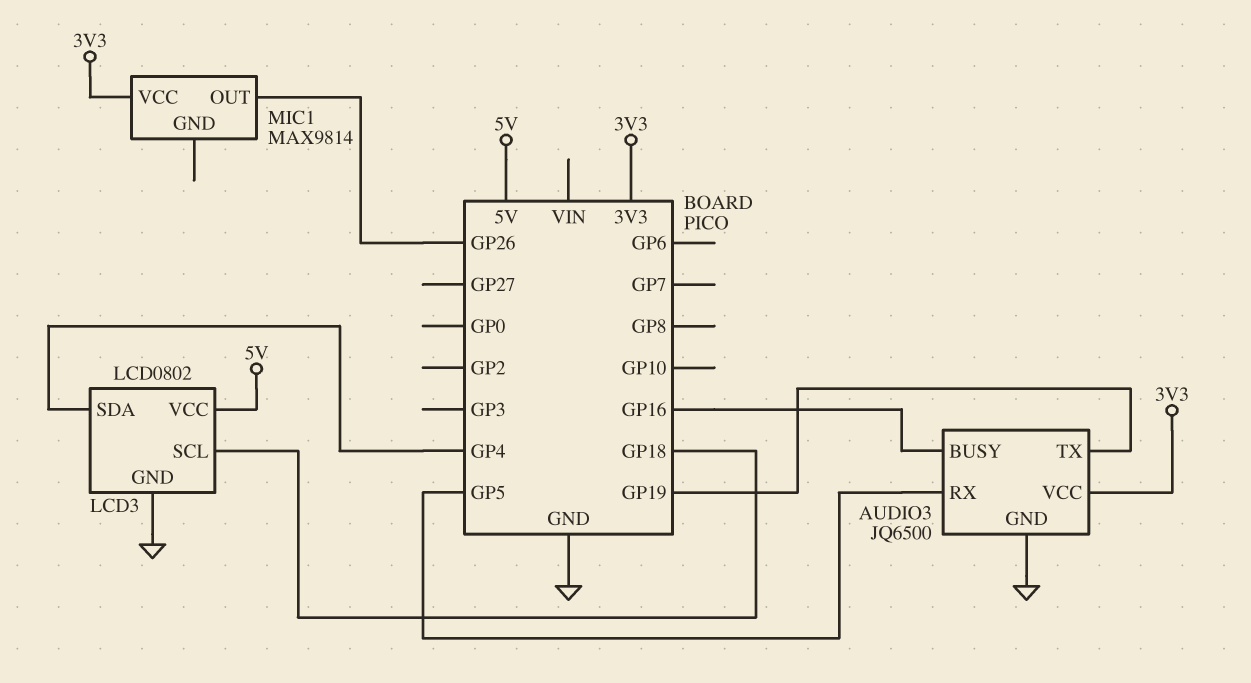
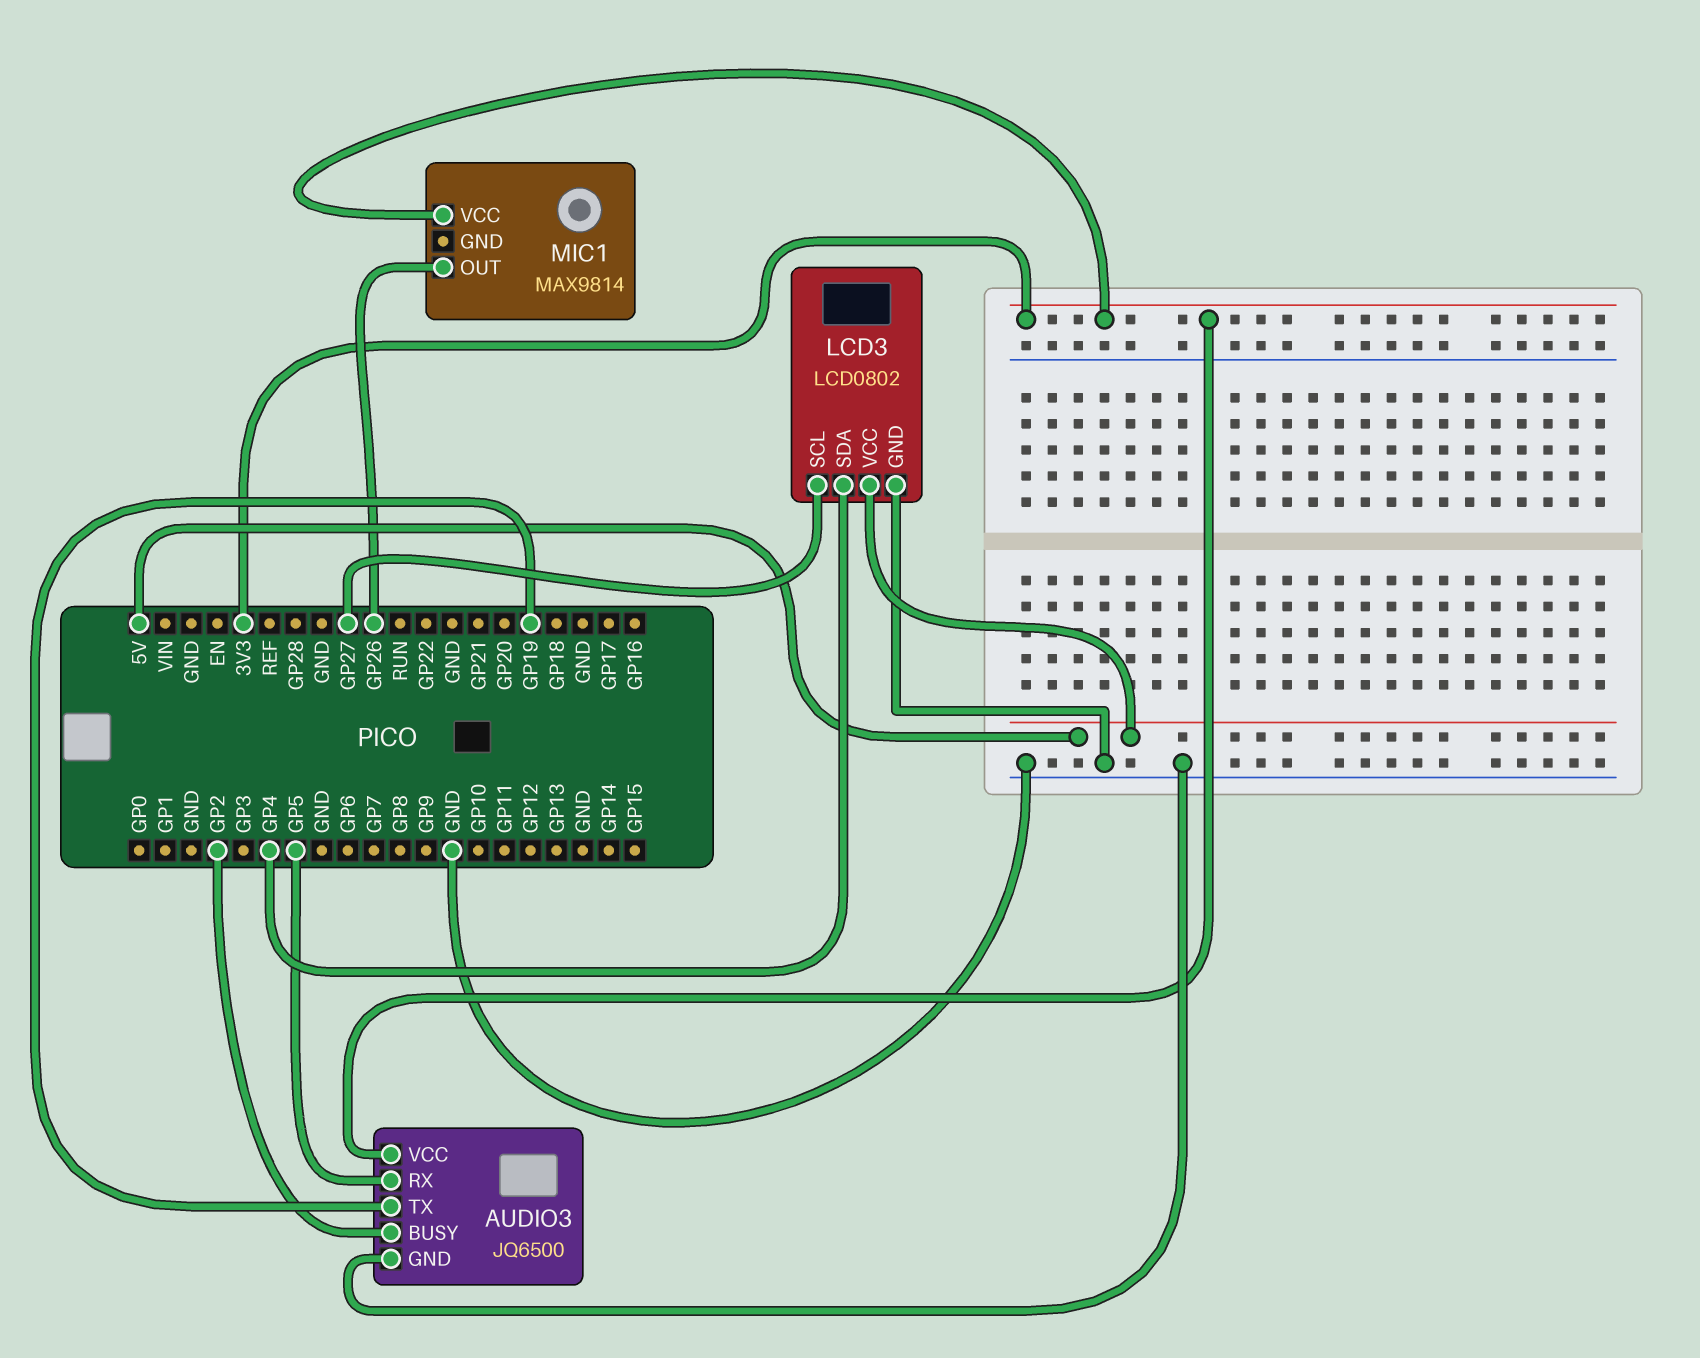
AUDIO3 pin BUSY: GP16 -> GP2
LCD3 pin SCL: GP18 -> GP27

